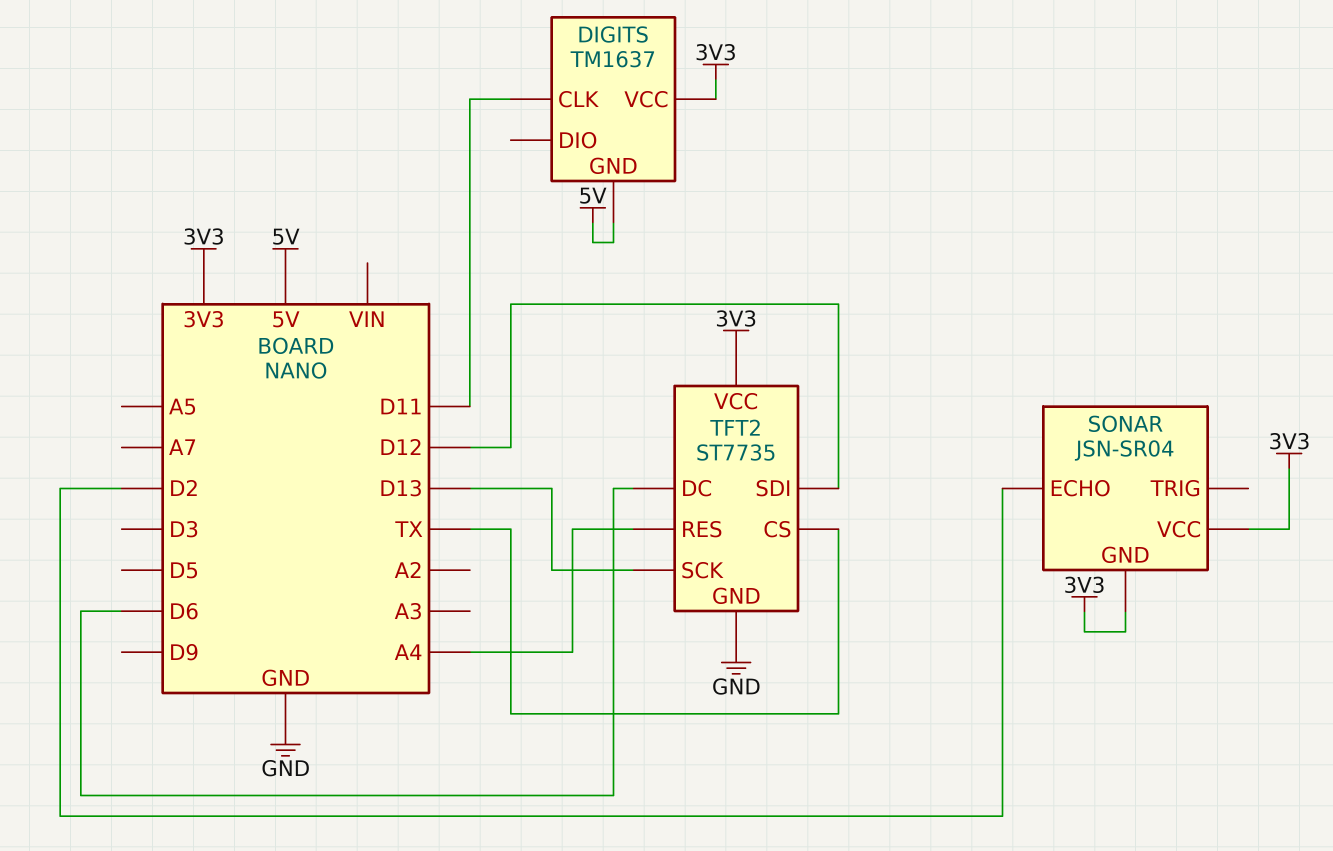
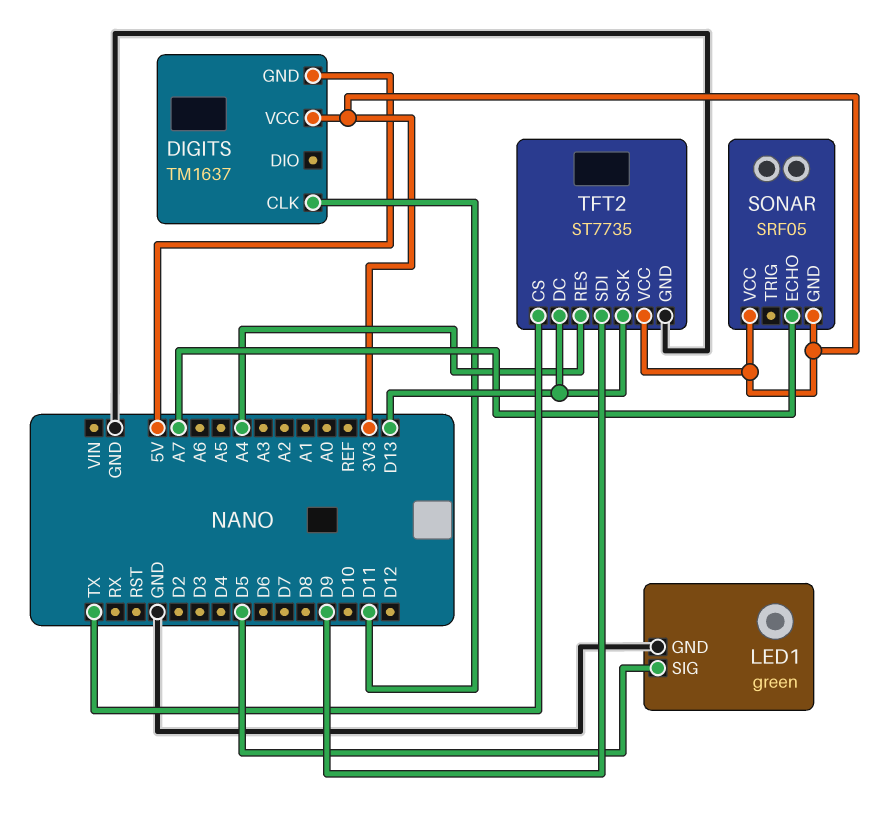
LED1: none -> green
LED1 pin GND: none -> GND
LED1 pin SIG: none -> D5
SONAR: JSN-SR04 -> SRF05
SONAR pin ECHO: D2 -> A7
TFT2 pin DC: D6 -> D13
TFT2 pin SDI: D12 -> D9

